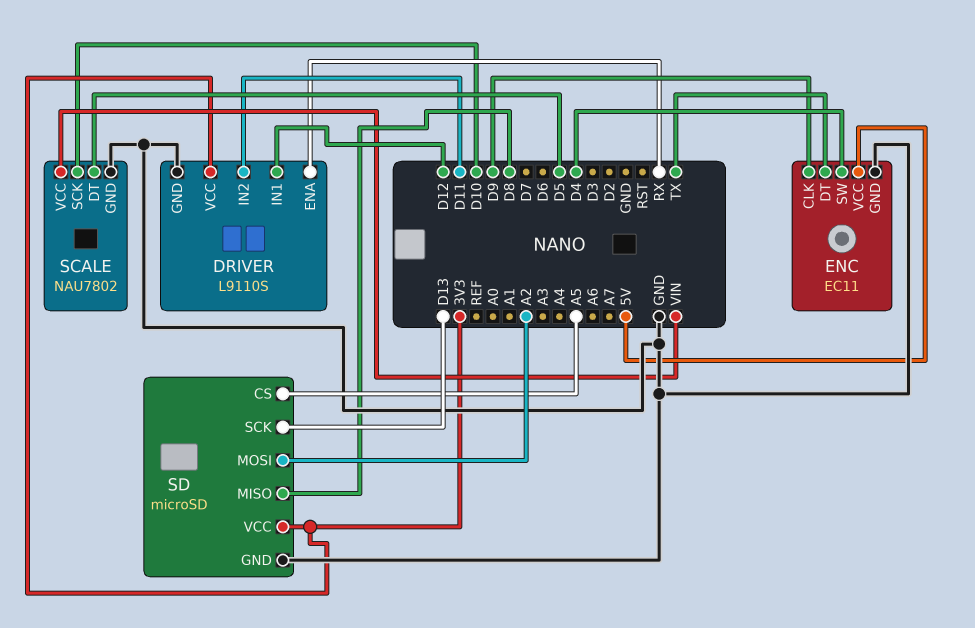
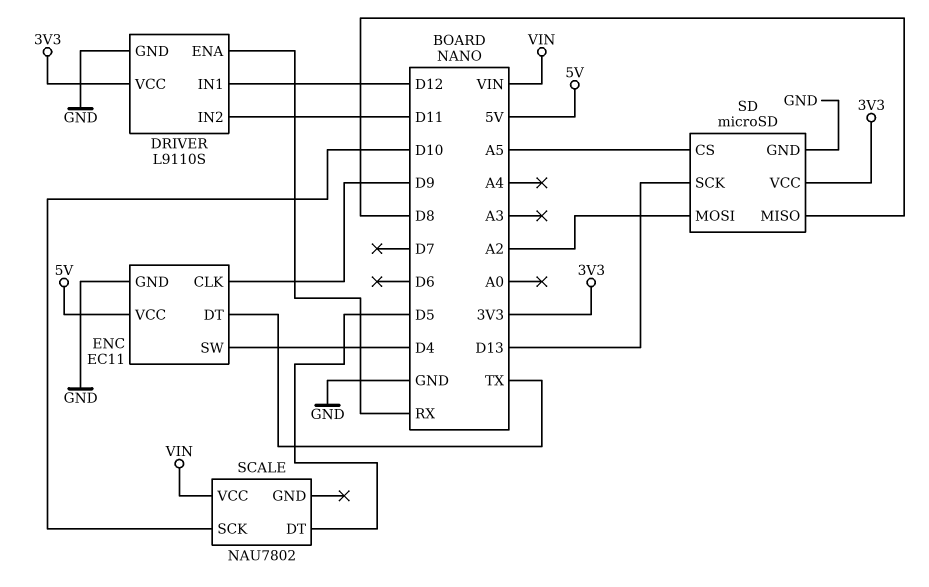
SCALE pin GND: GND -> none

